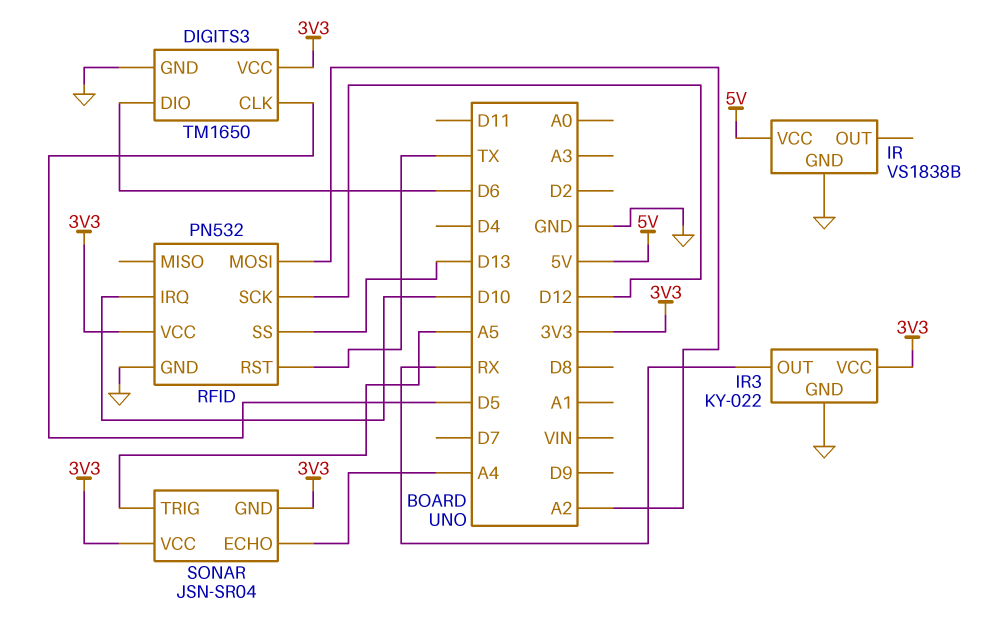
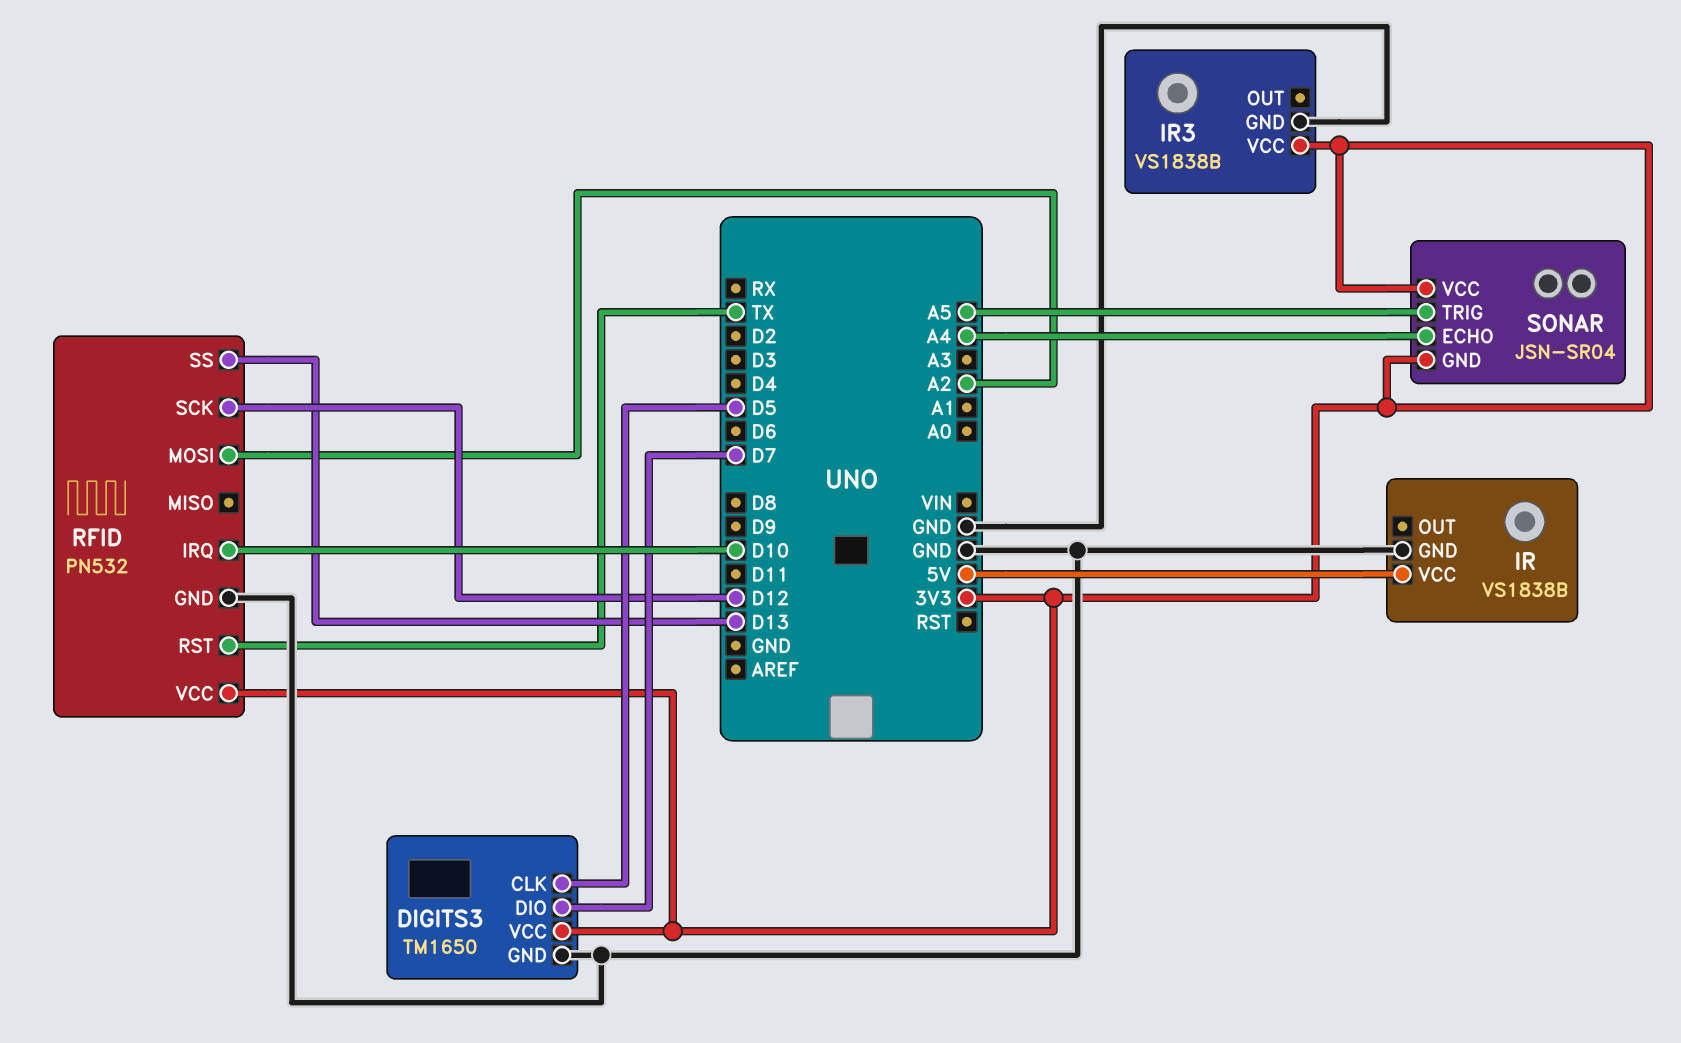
DIGITS3 pin DIO: D6 -> D7
IR3: KY-022 -> VS1838B
IR3 pin OUT: RX -> none

